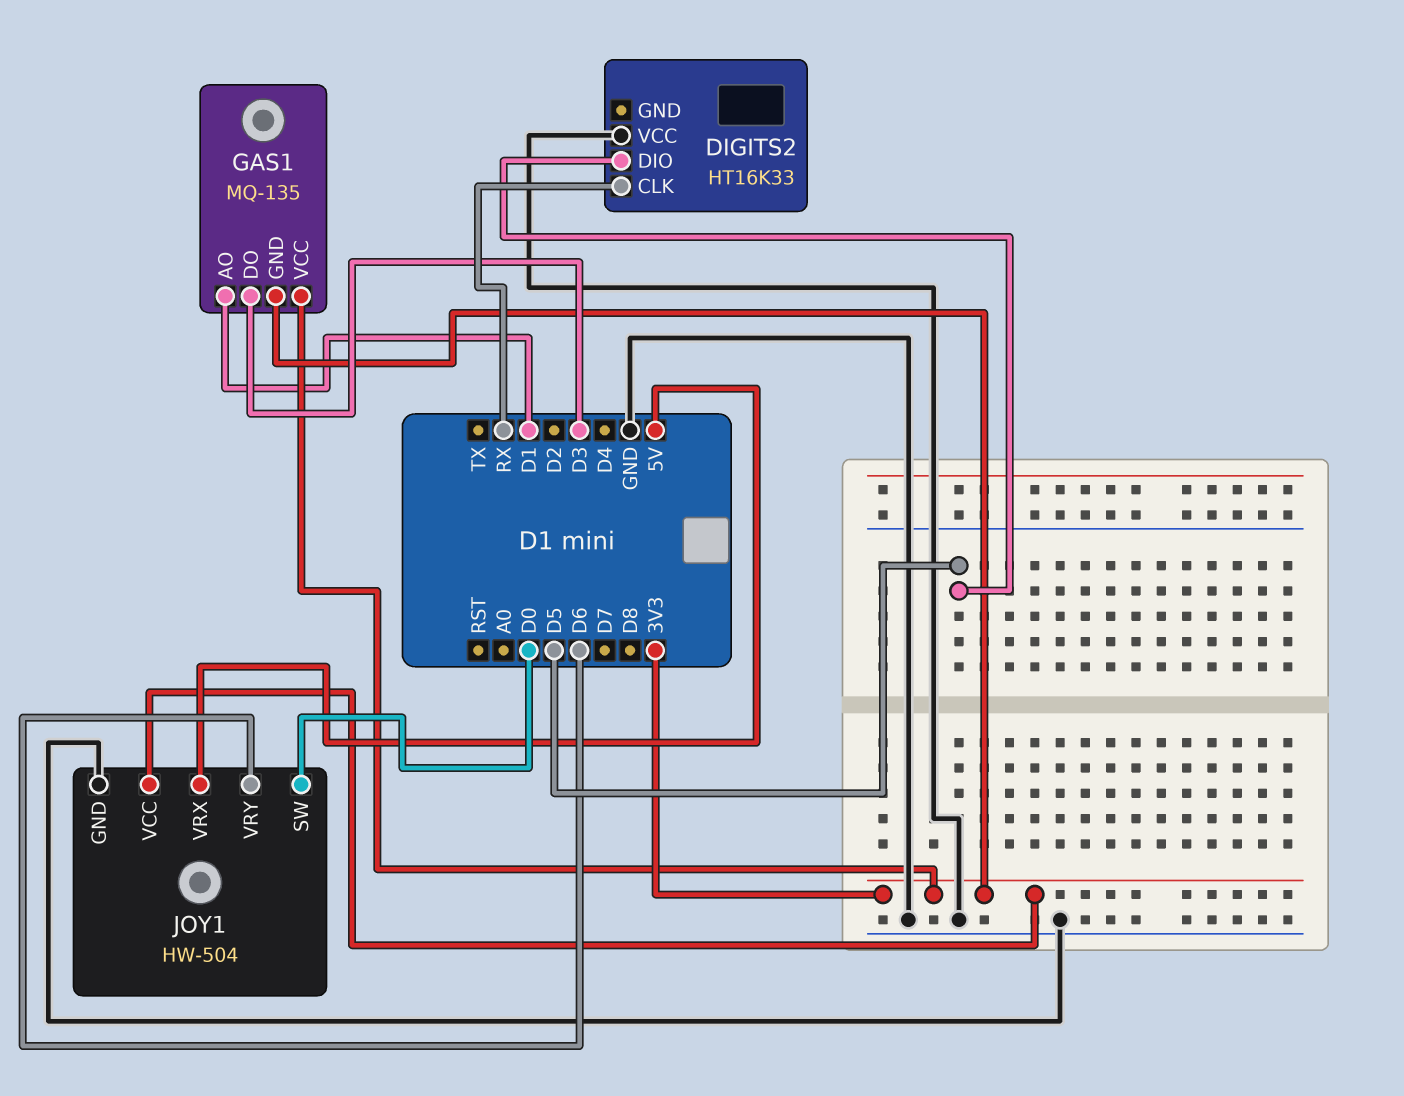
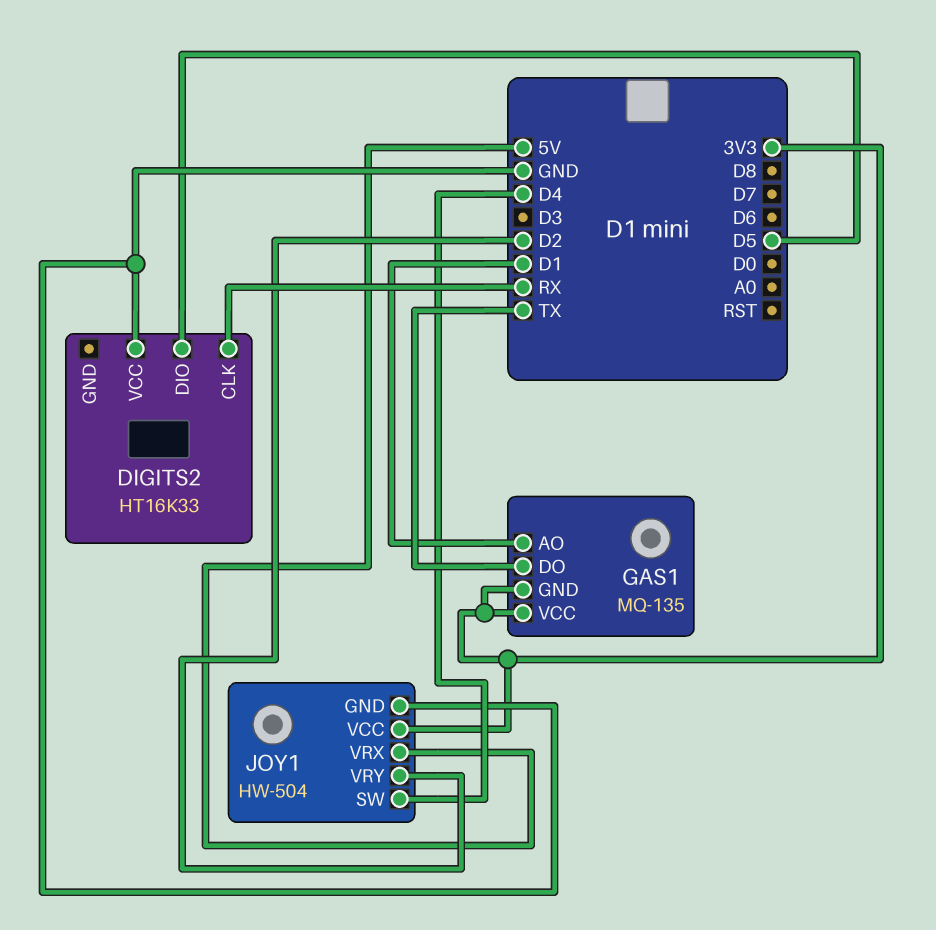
GAS1 pin DO: D3 -> TX
JOY1 pin SW: D0 -> D4
JOY1 pin VRY: D6 -> D2

